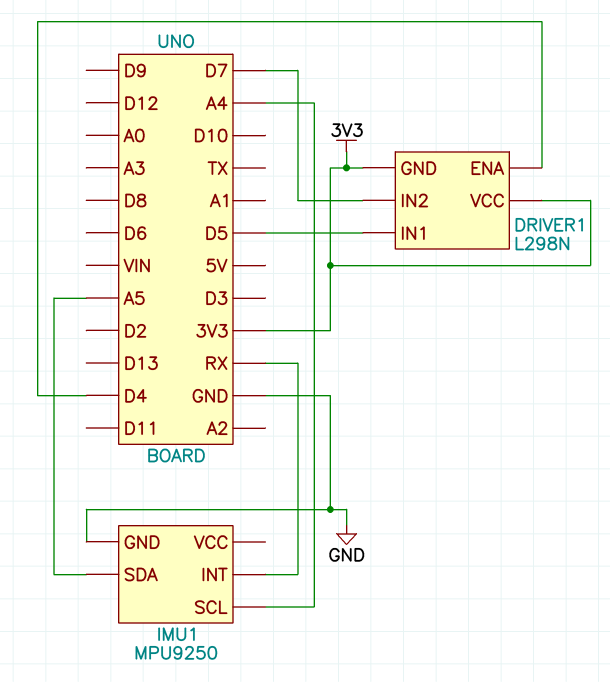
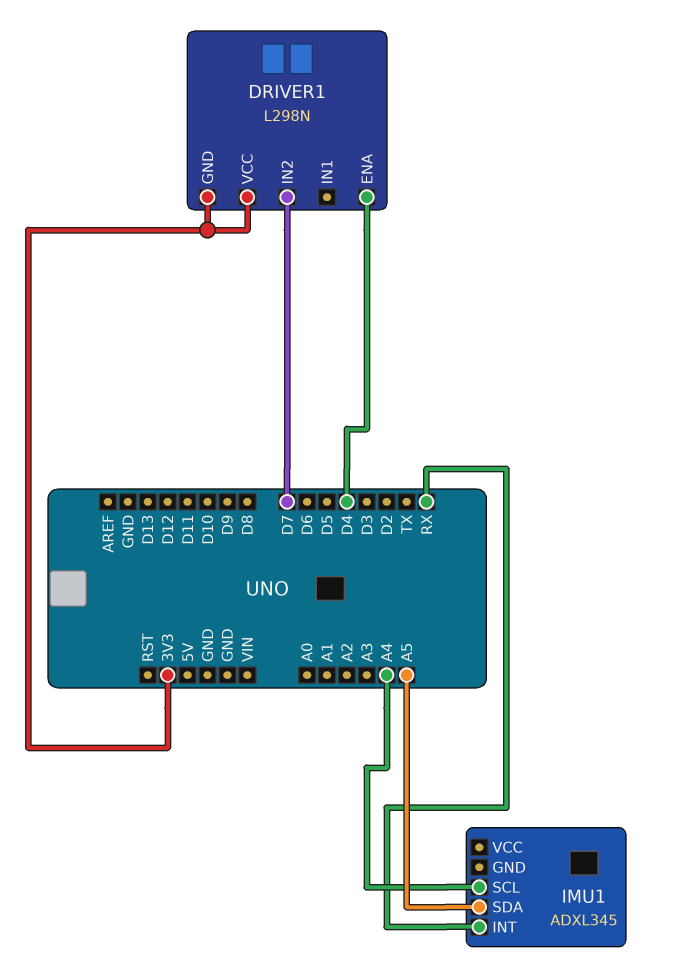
DRIVER1 pin IN1: D5 -> none
IMU1: MPU9250 -> ADXL345
IMU1 pin GND: GND -> none

